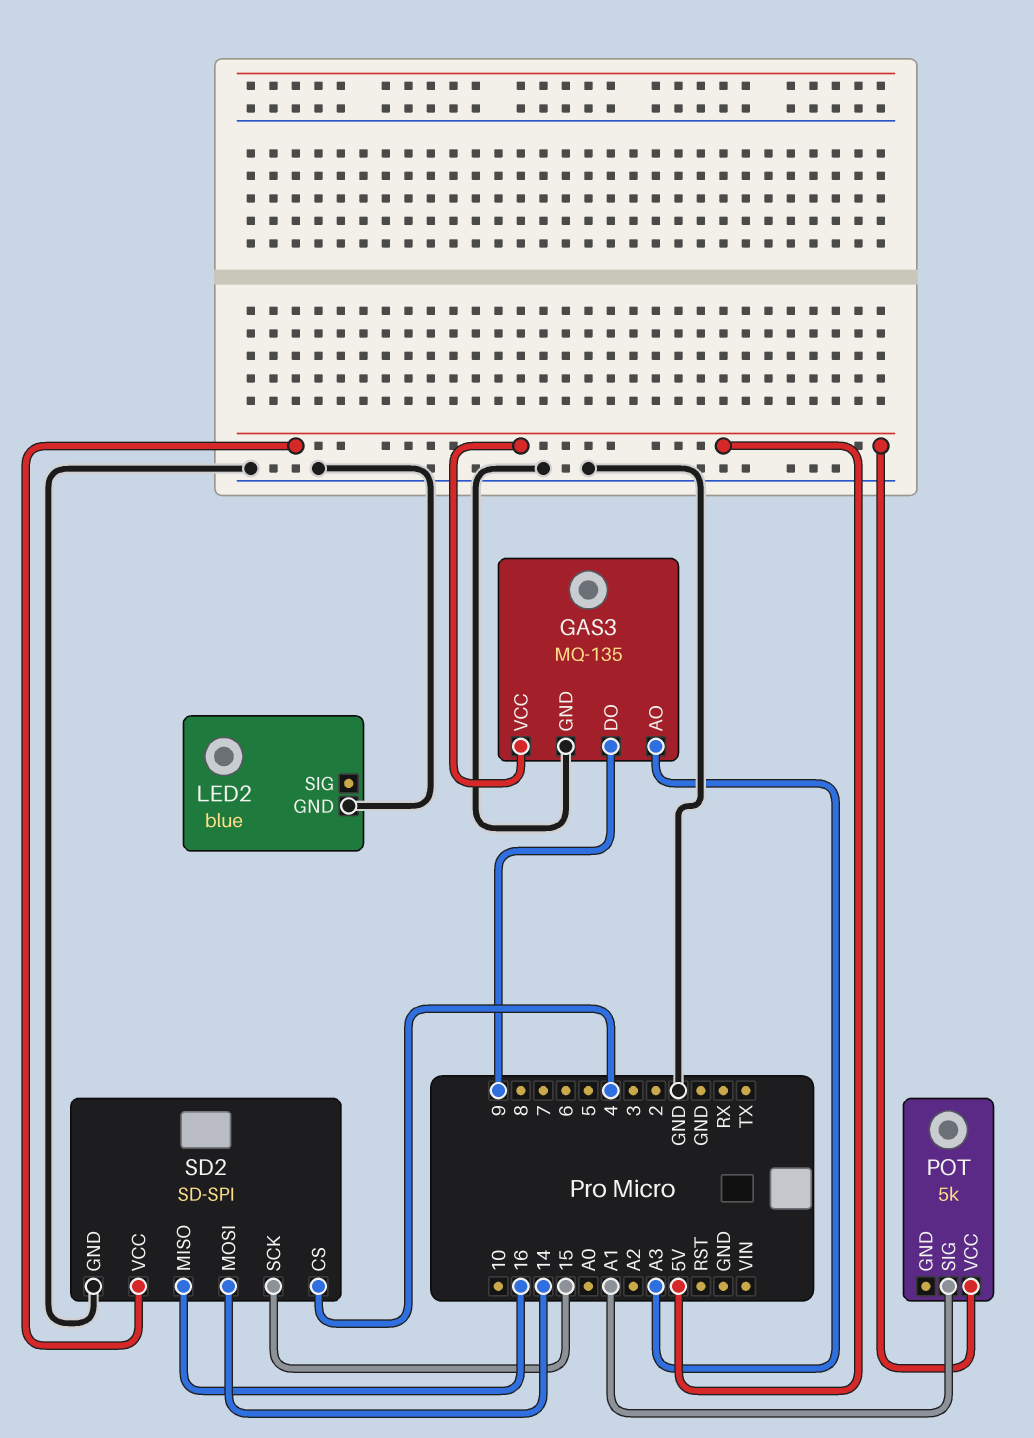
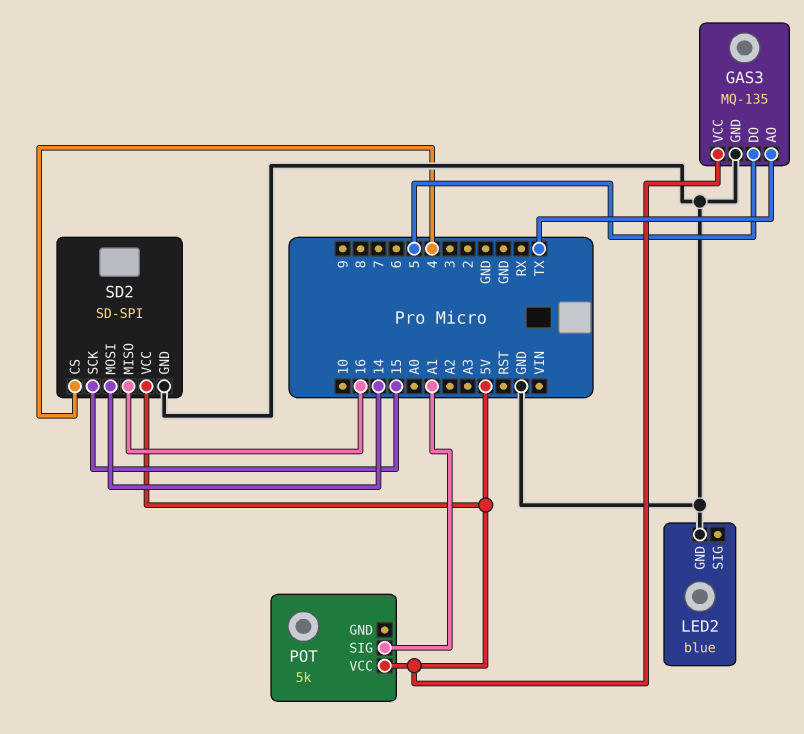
GAS3 pin AO: A3 -> TX
GAS3 pin DO: 9 -> 5

